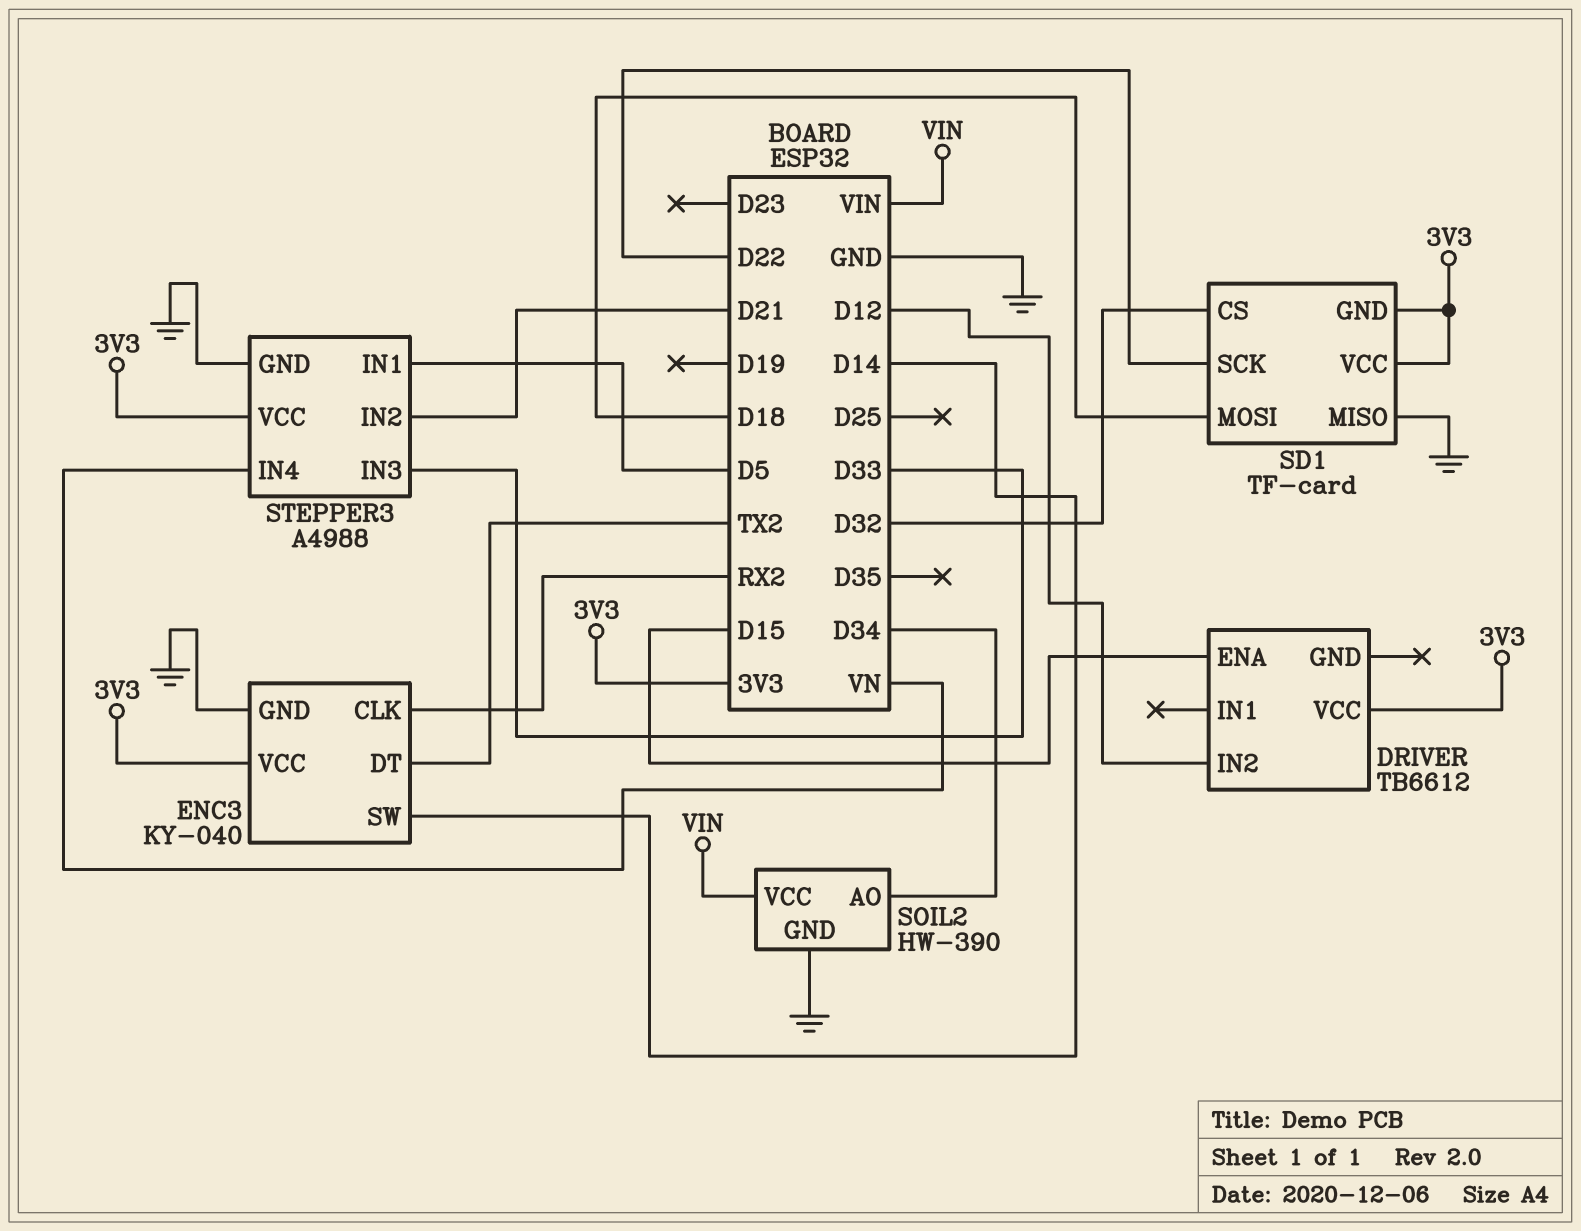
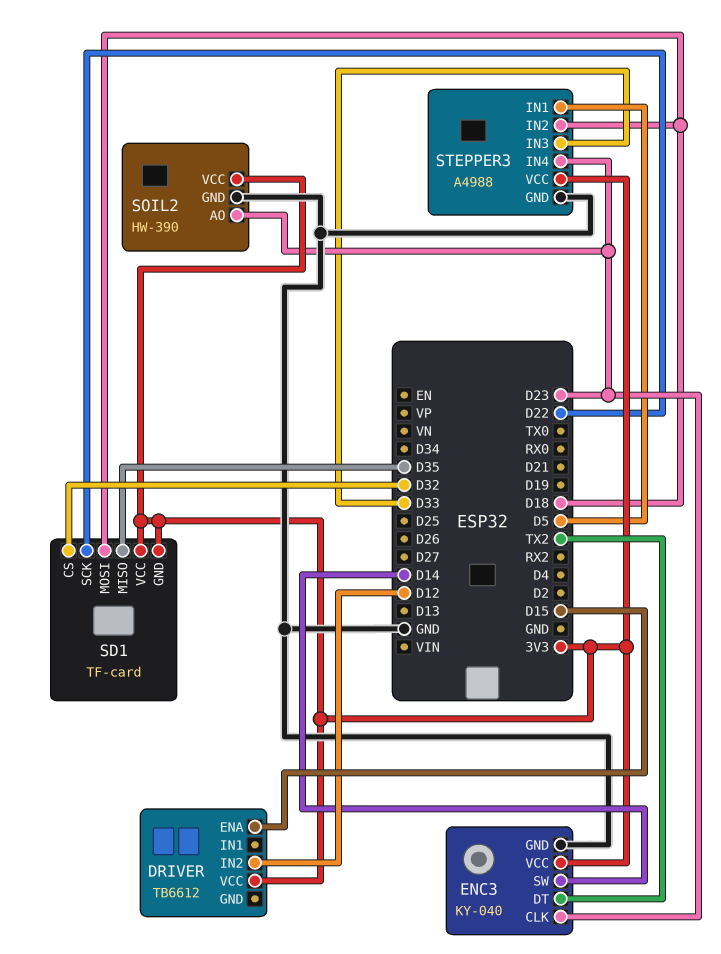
ENC3 pin CLK: RX2 -> D23
SD1 pin MISO: GND -> D35
SOIL2 pin AO: D34 -> D23
SOIL2 pin VCC: VIN -> 3V3
STEPPER3 pin IN2: D21 -> D18
STEPPER3 pin IN4: VN -> D23

